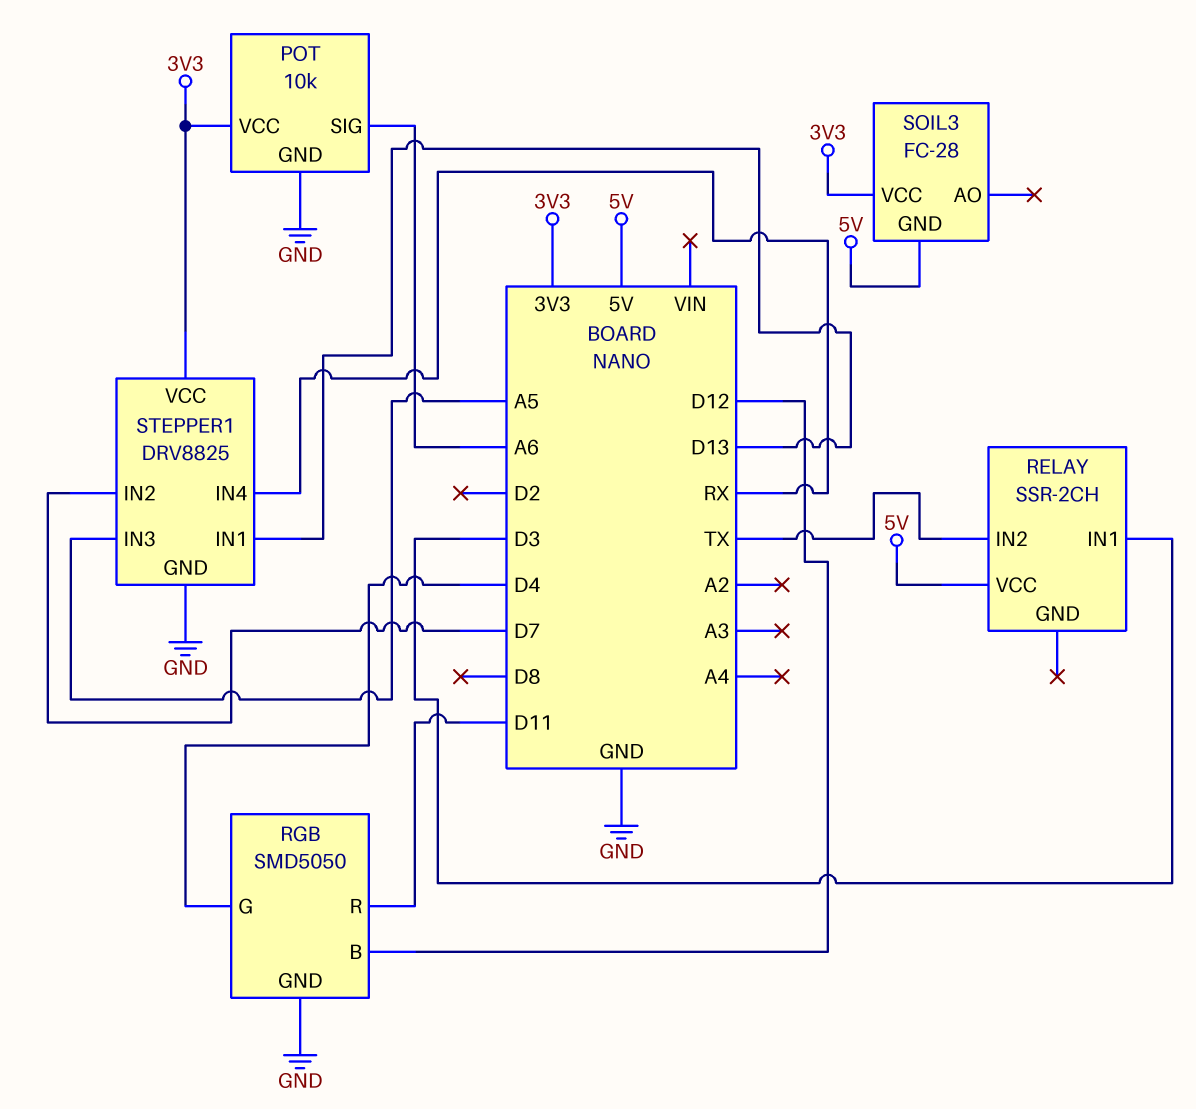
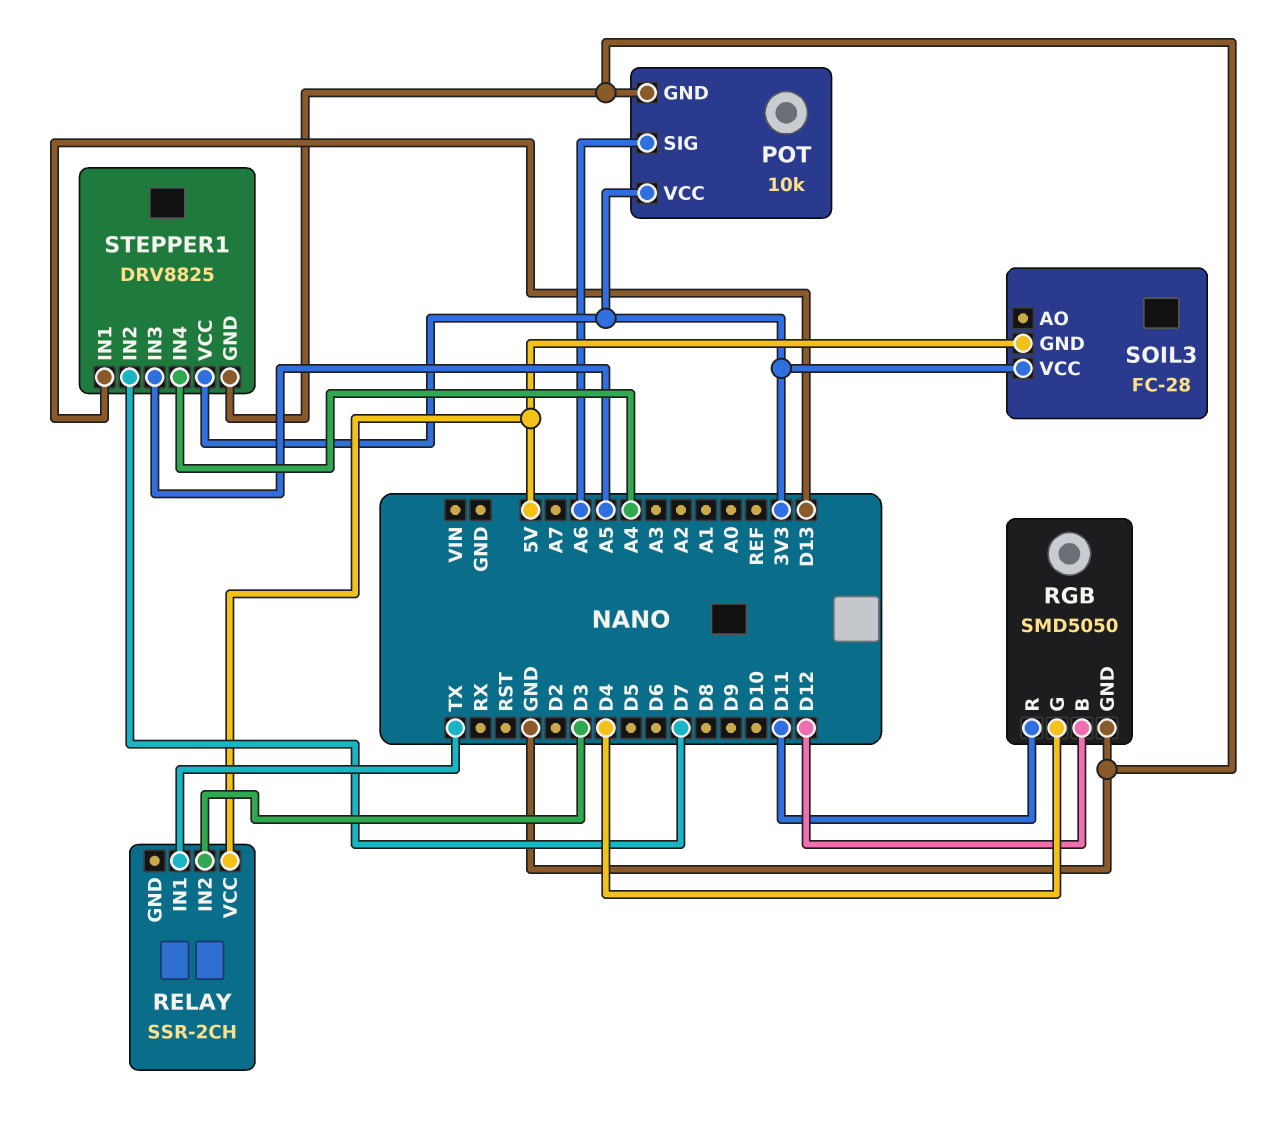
RELAY pin IN1: D3 -> TX
RELAY pin IN2: TX -> D3
STEPPER1 pin IN4: RX -> A4

